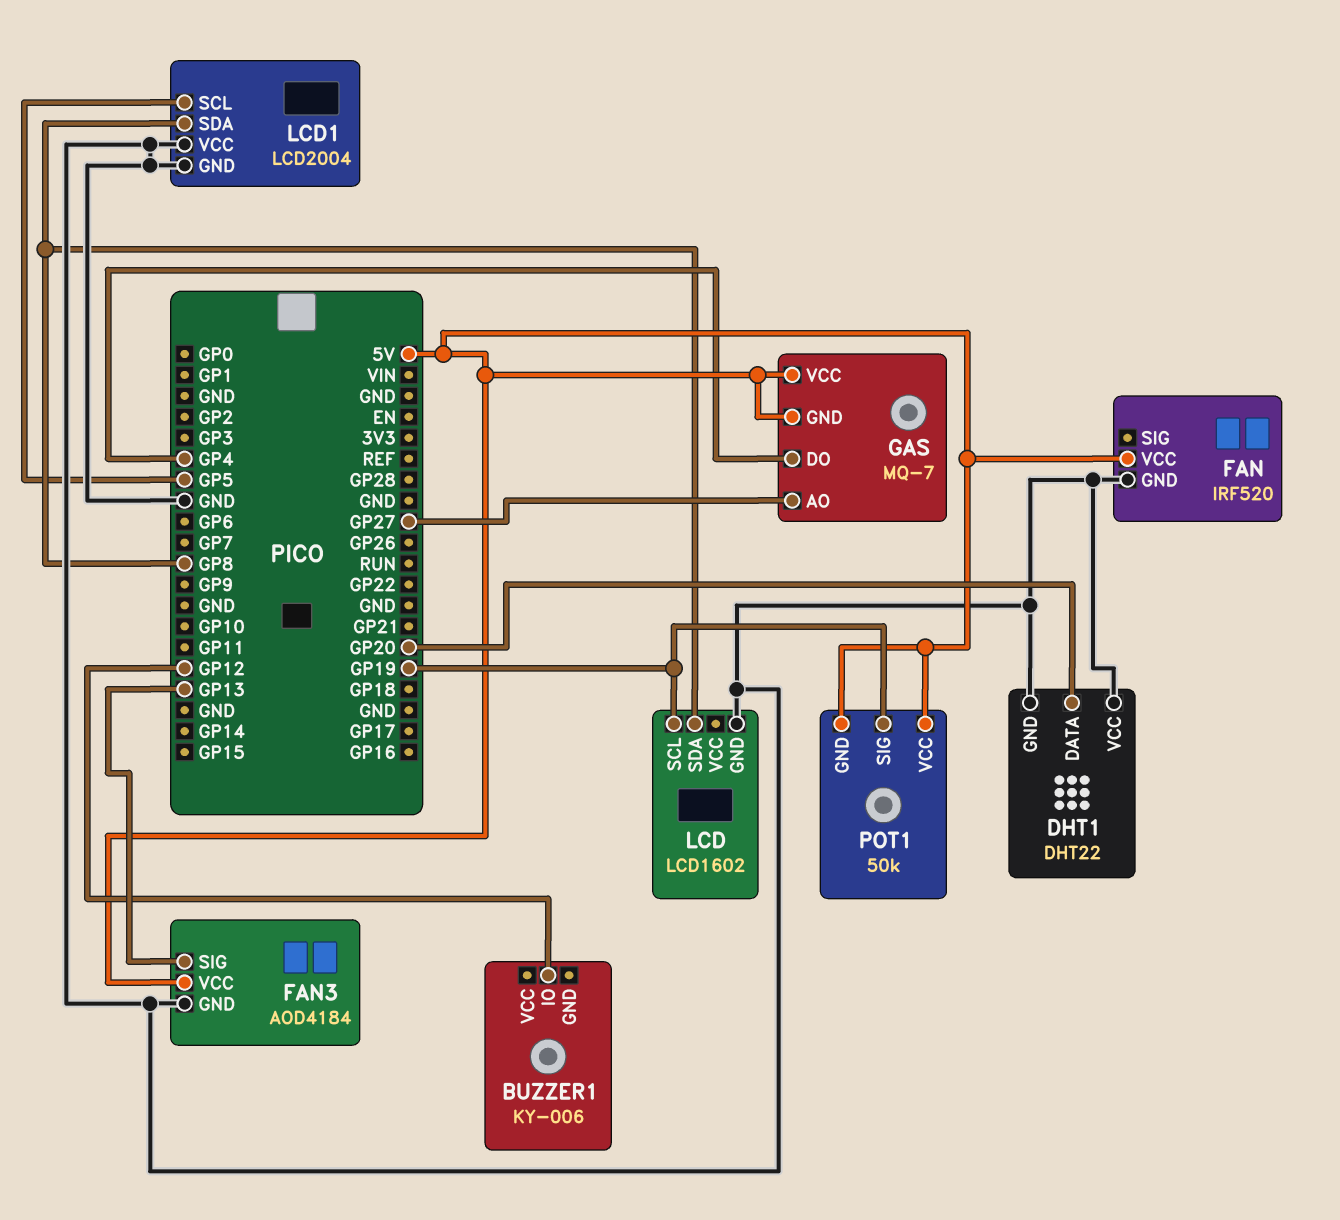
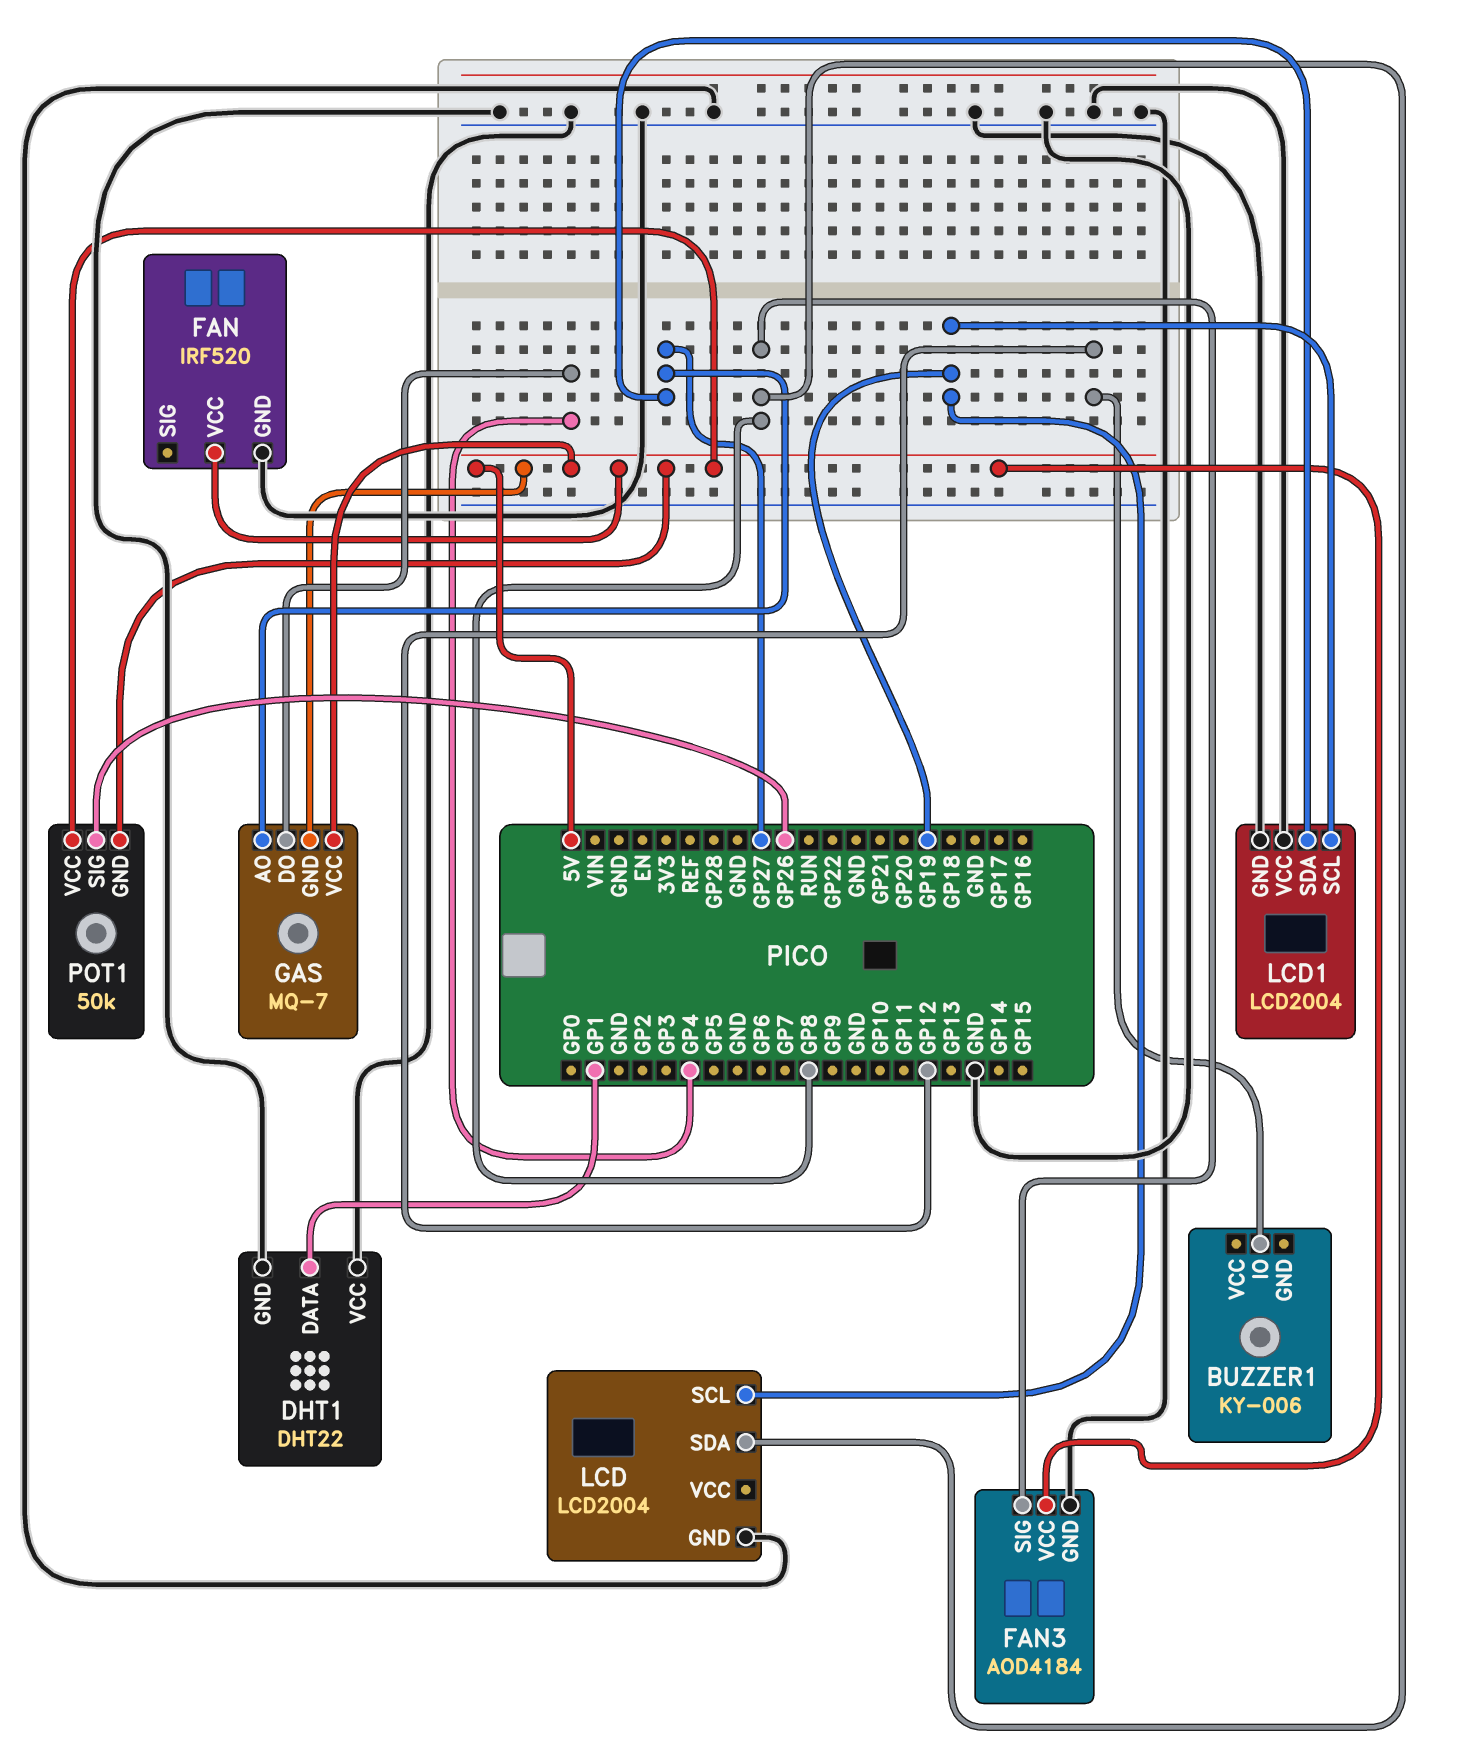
DHT1 pin DATA: GP20 -> GP1
FAN3 pin SIG: GP13 -> GP8
LCD: LCD1602 -> LCD2004
LCD1 pin SCL: GP5 -> GP19
LCD1 pin SDA: GP8 -> GP27
POT1 pin SIG: GP19 -> GP26

